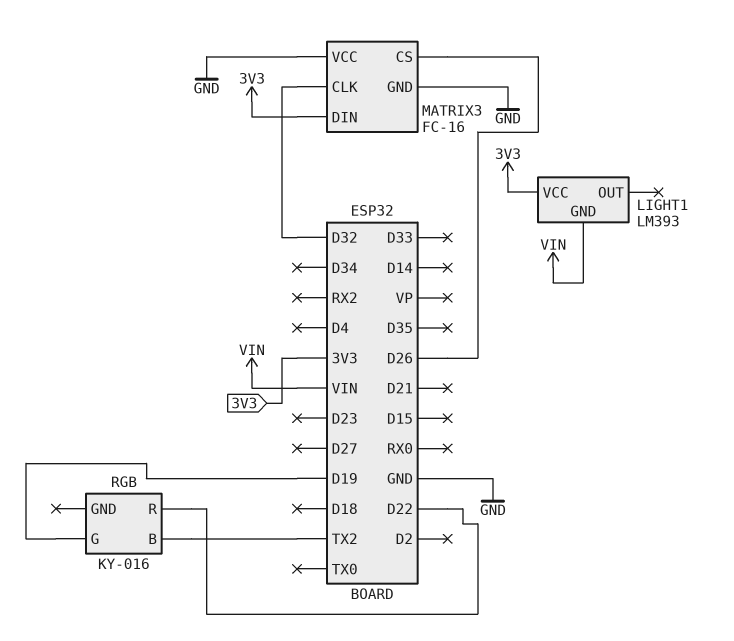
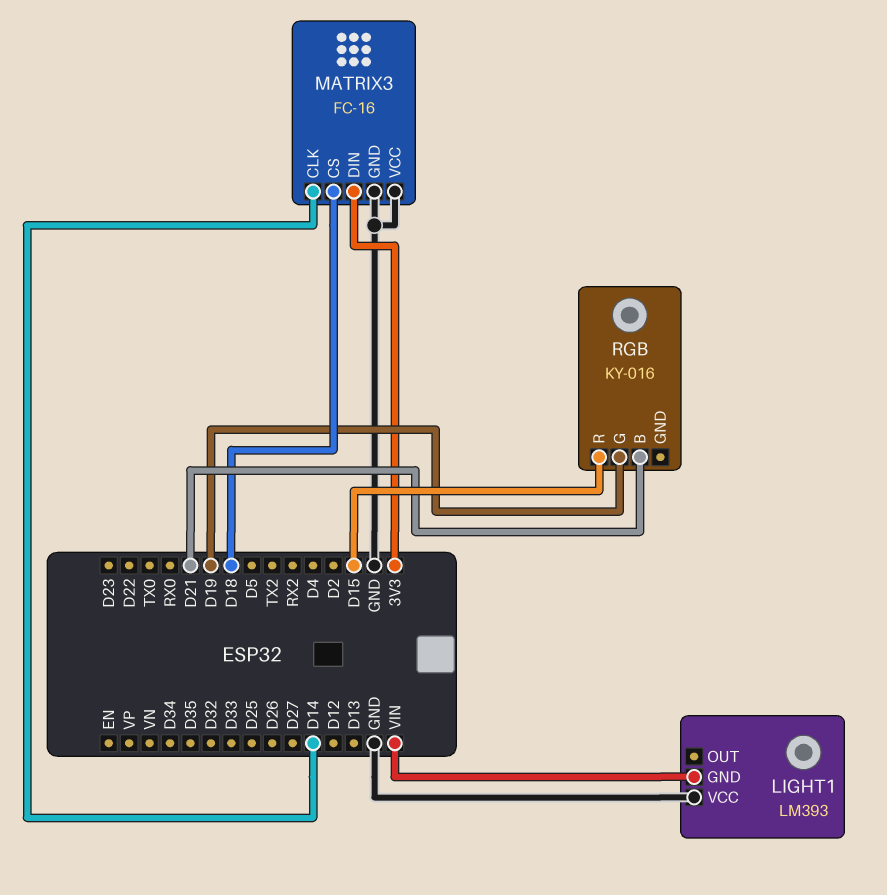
LIGHT1 pin VCC: 3V3 -> GND
MATRIX3 pin CLK: D32 -> D14
MATRIX3 pin CS: D26 -> D18
RGB pin B: TX2 -> D21
RGB pin R: D22 -> D15

